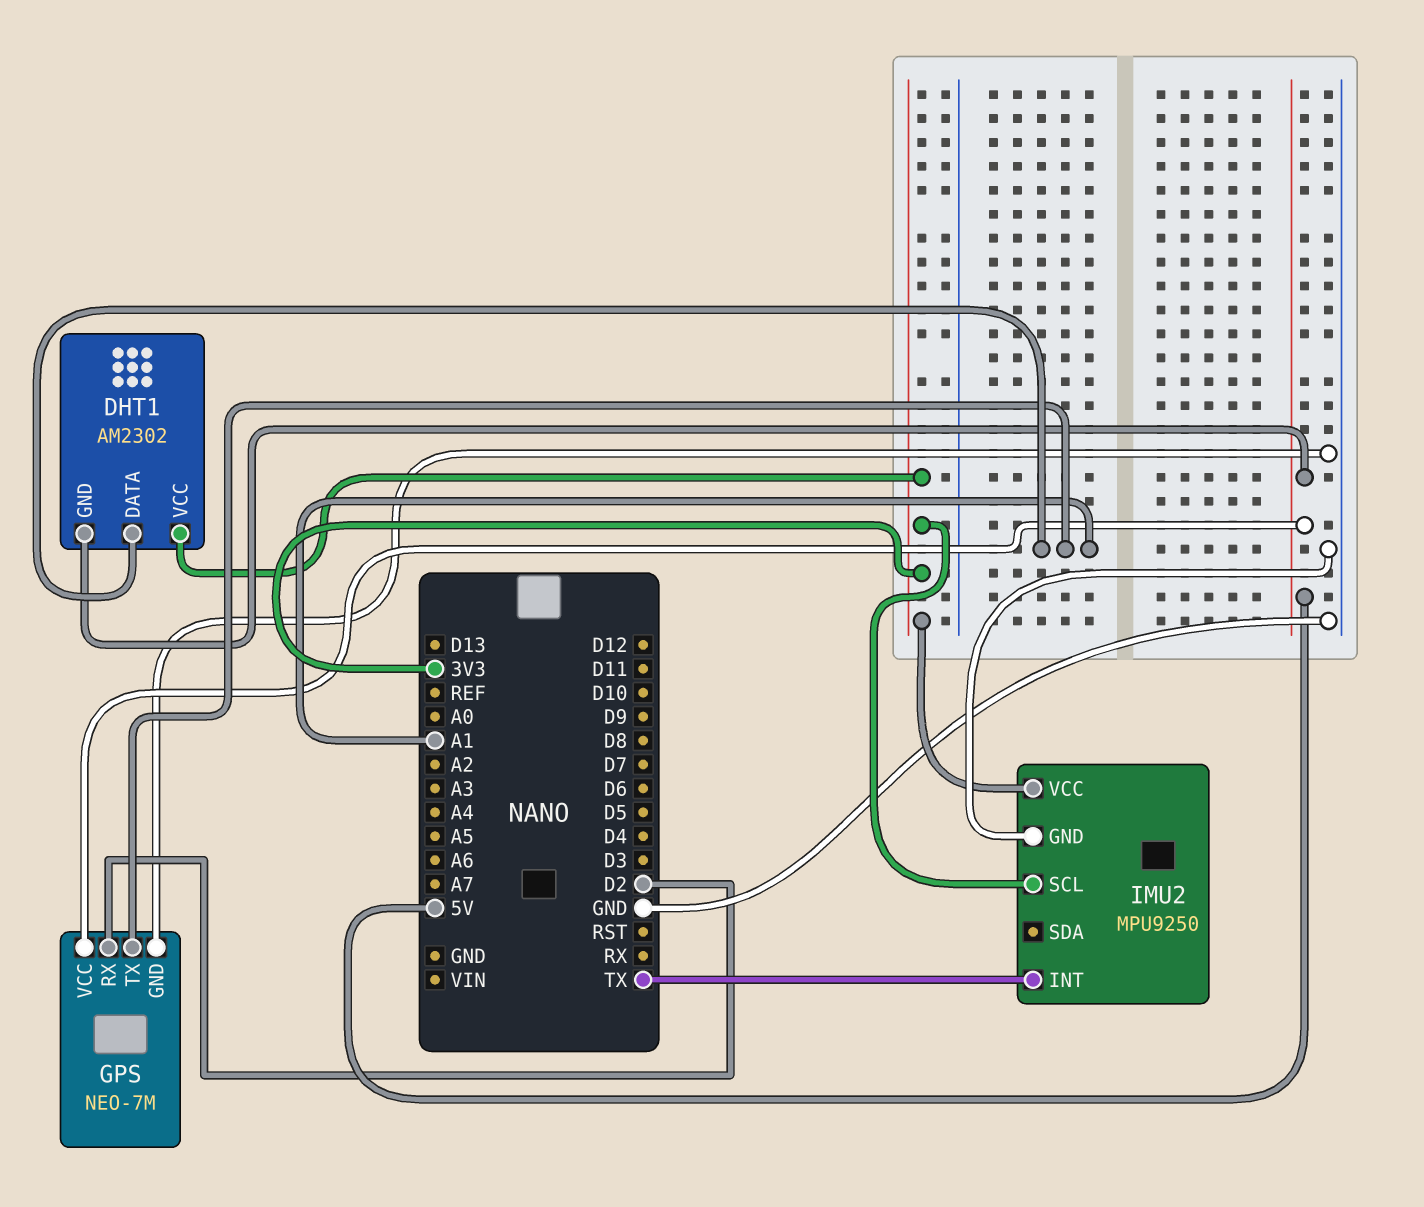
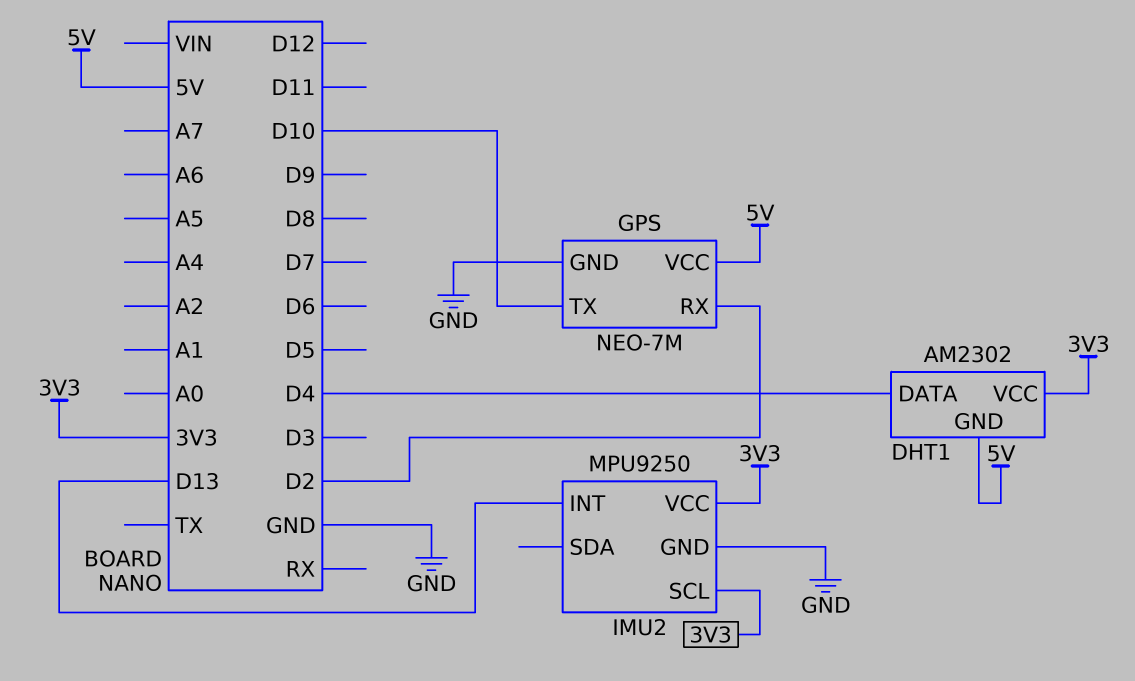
DHT1 pin DATA: A1 -> D4
GPS pin TX: A1 -> D10
IMU2 pin INT: TX -> D13

